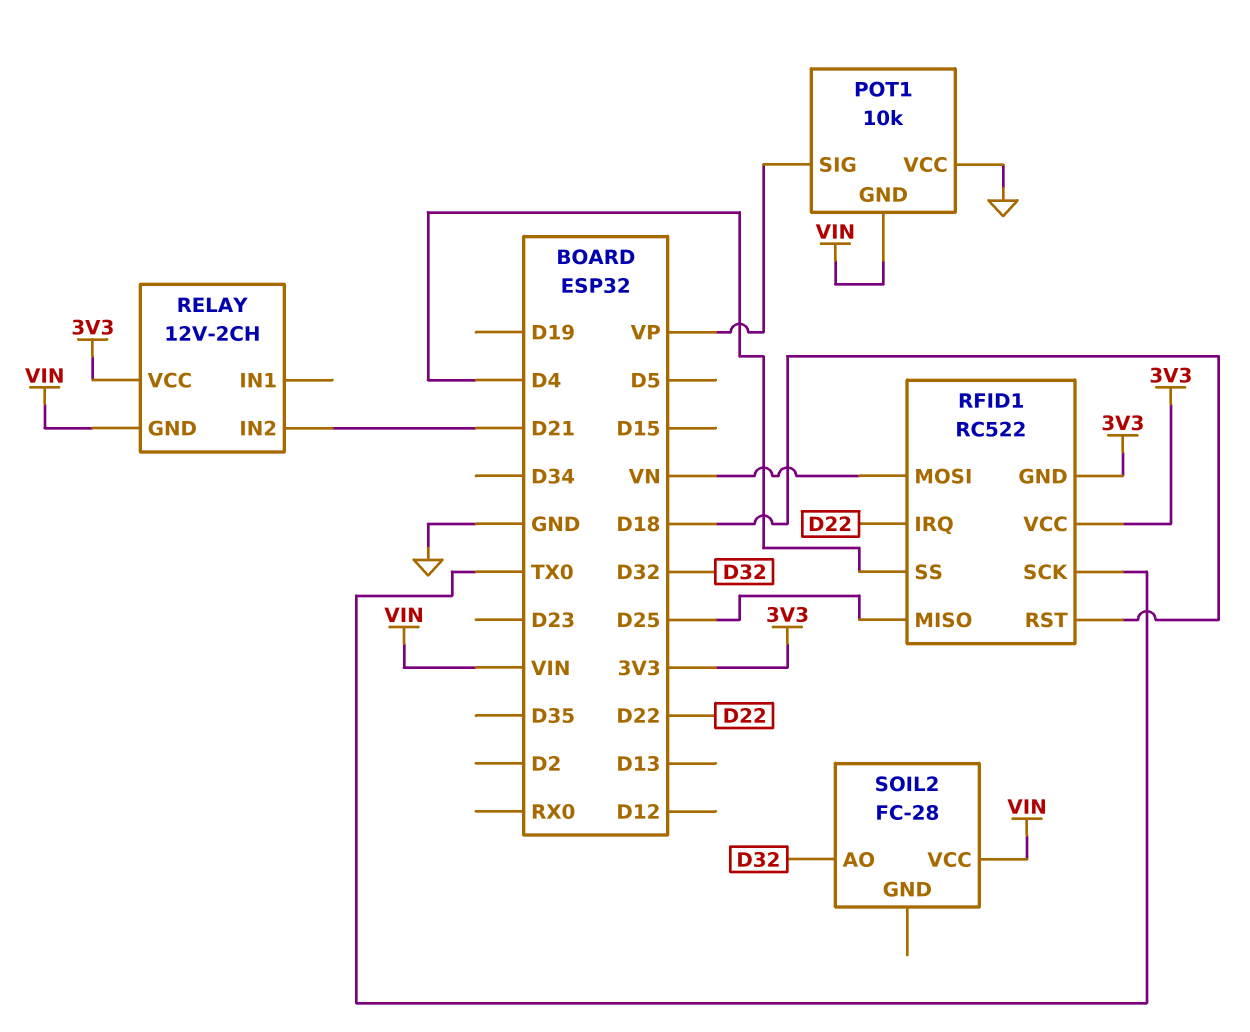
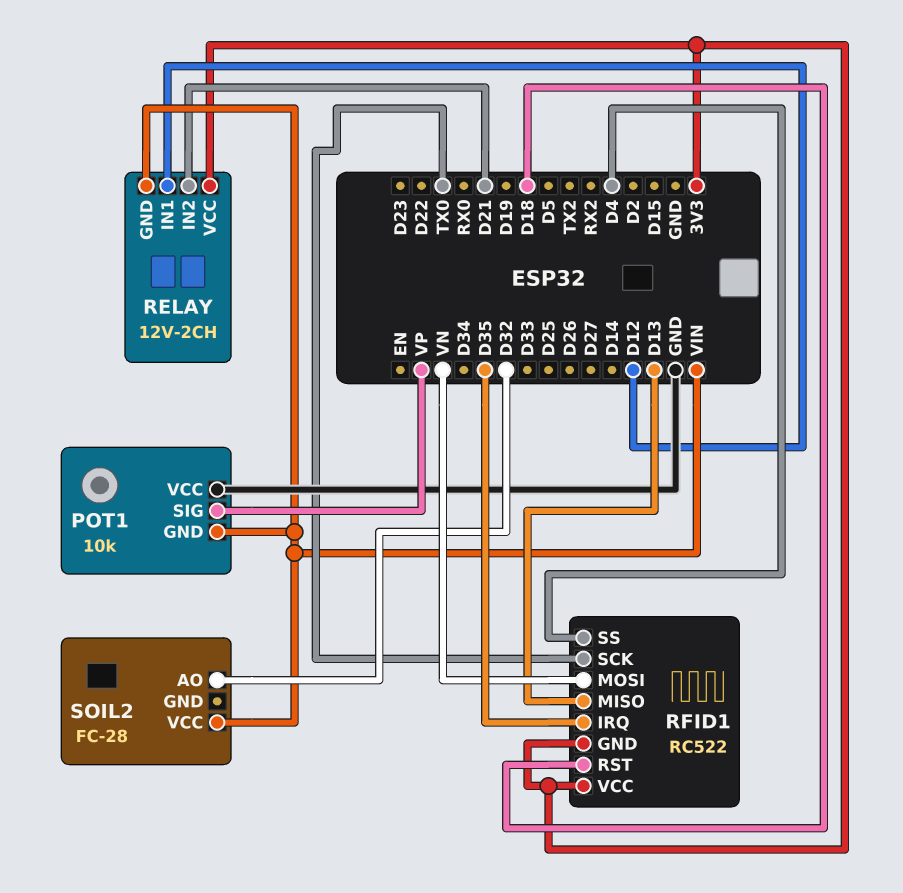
RELAY pin IN1: none -> D12
RFID1 pin IRQ: D22 -> D35
RFID1 pin MISO: D25 -> D13

